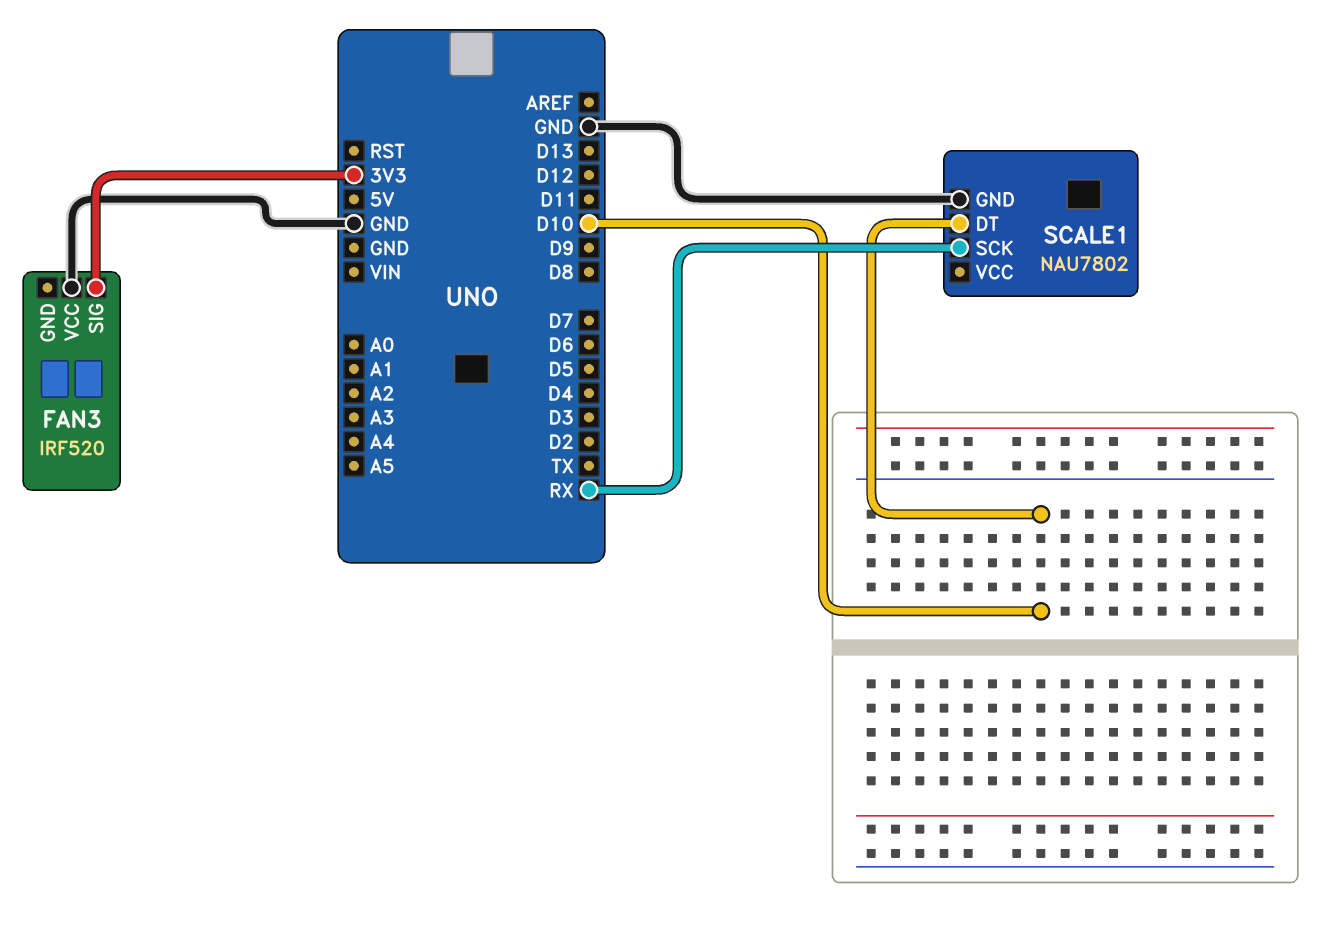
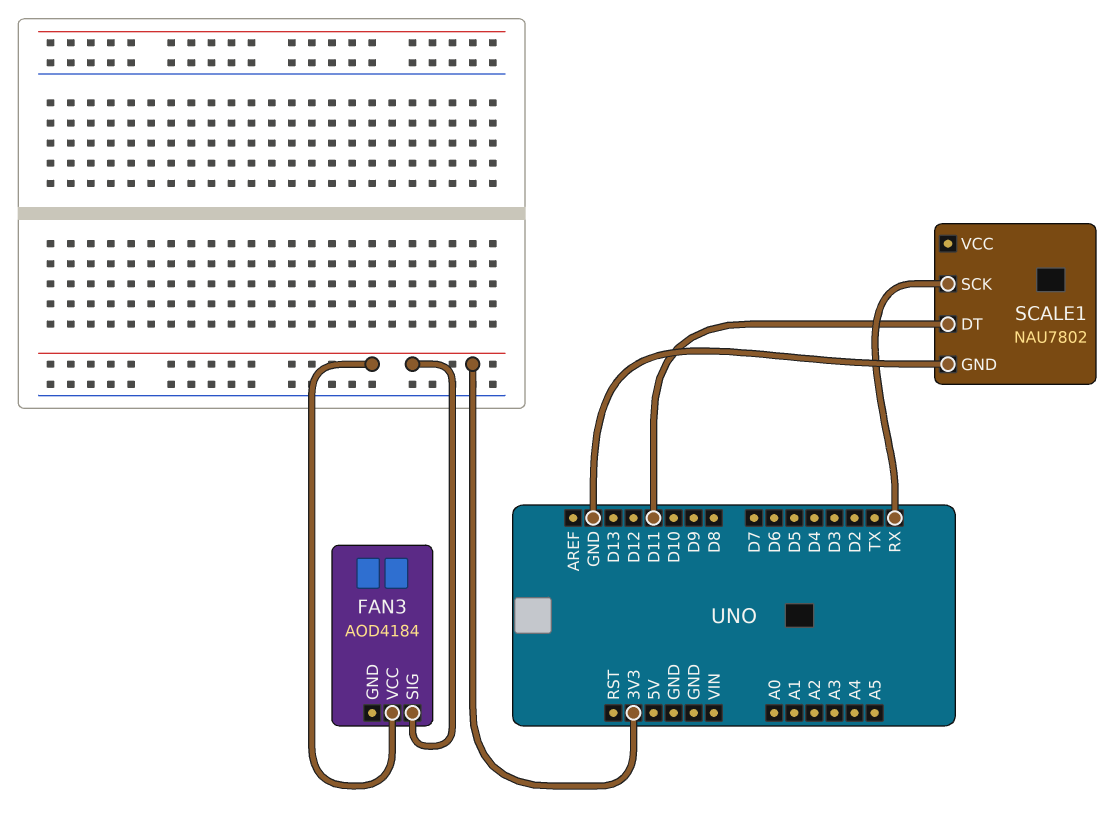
FAN3: IRF520 -> AOD4184
FAN3 pin VCC: GND -> 3V3
SCALE1 pin DT: D10 -> D11

